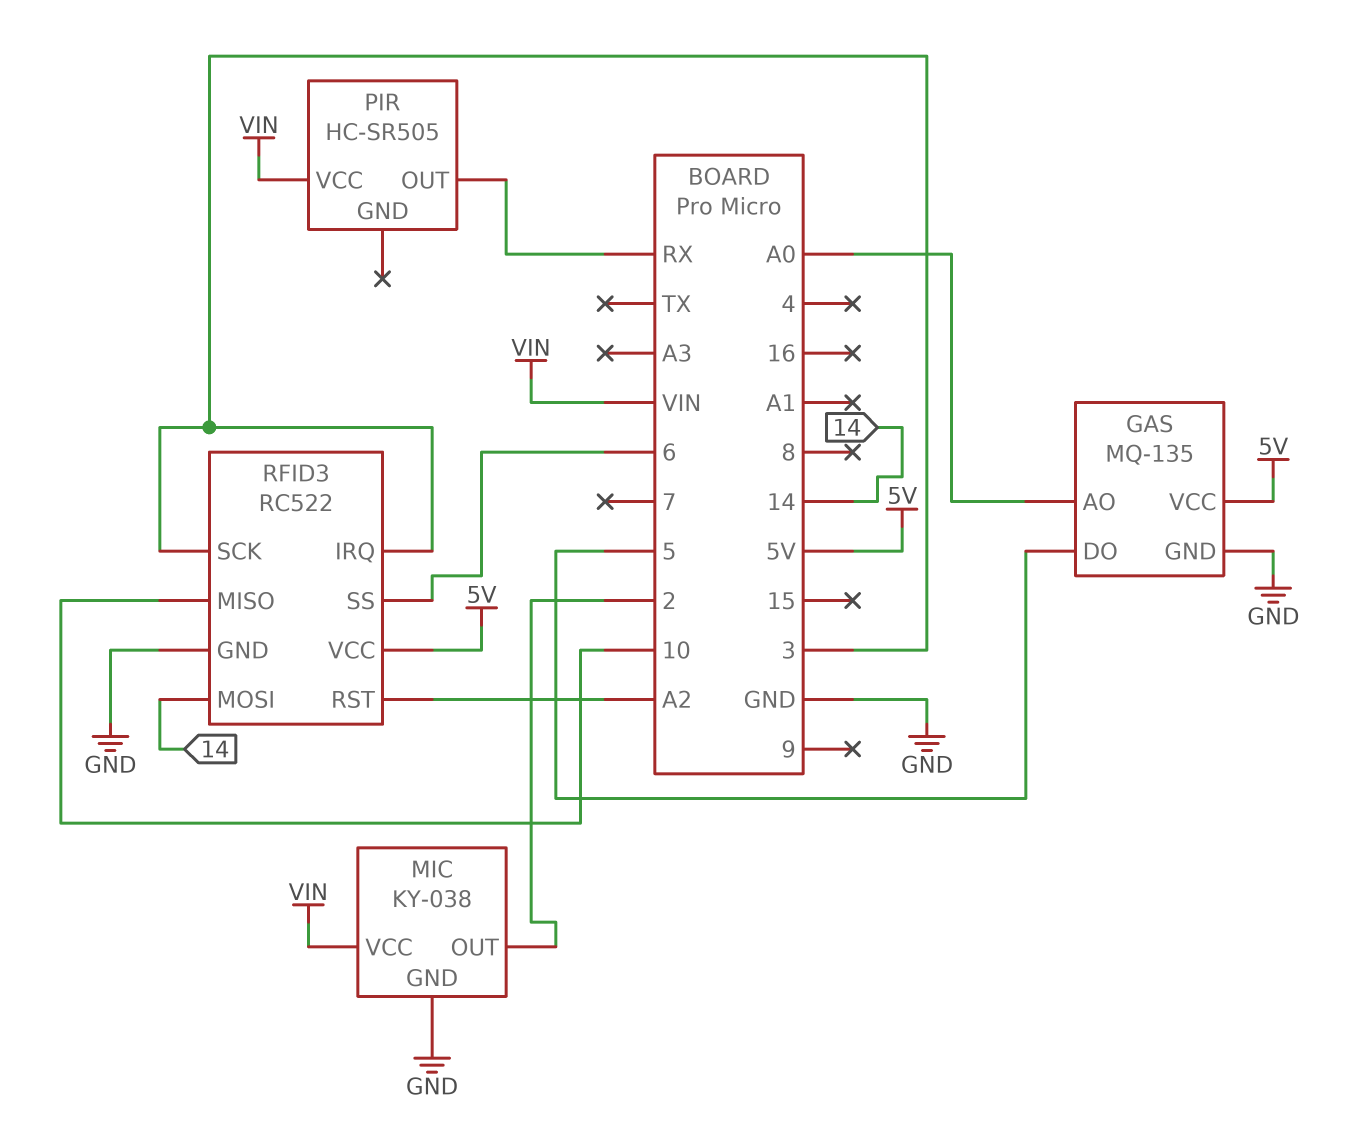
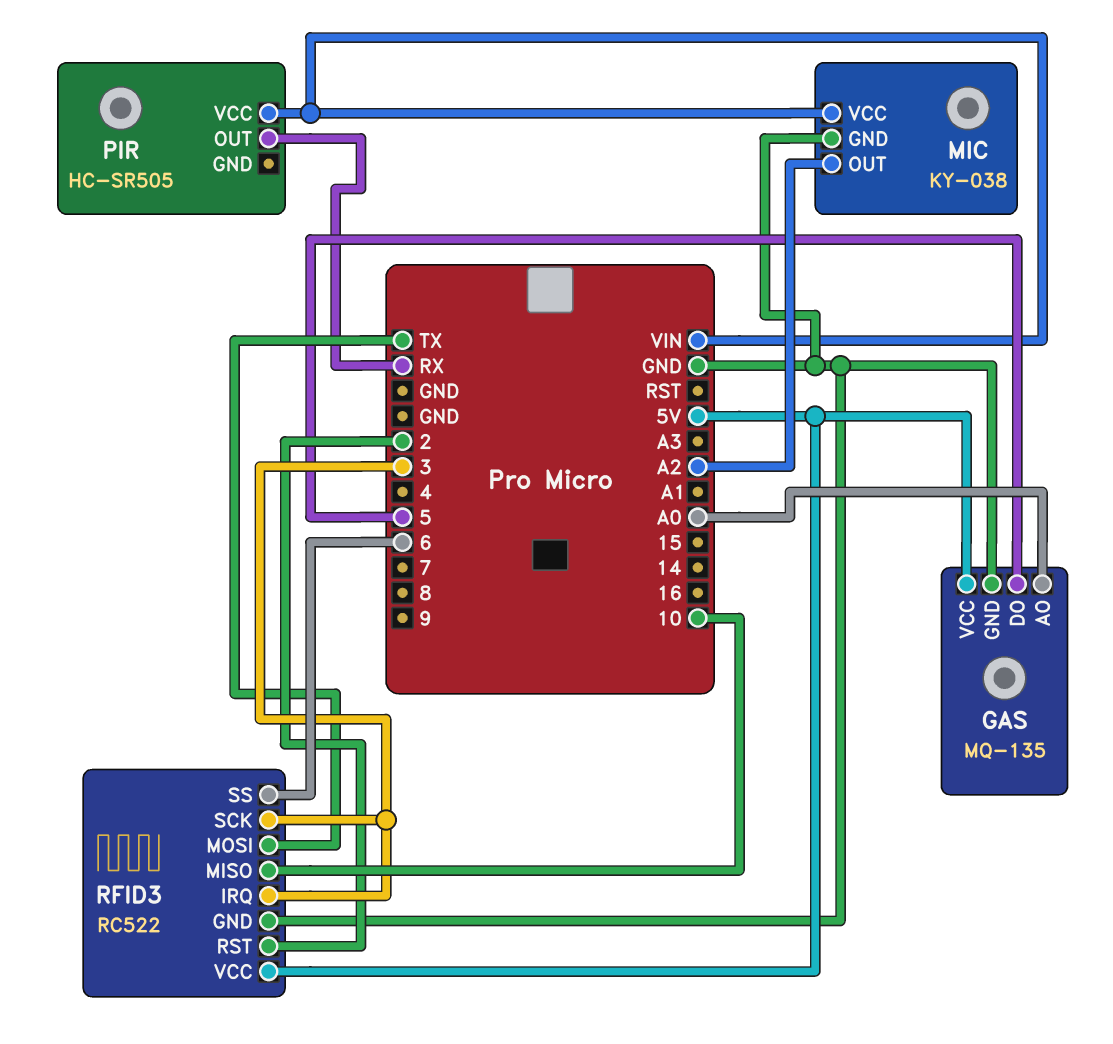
MIC pin OUT: 2 -> A2
RFID3 pin MOSI: 14 -> TX
RFID3 pin RST: A2 -> 2

